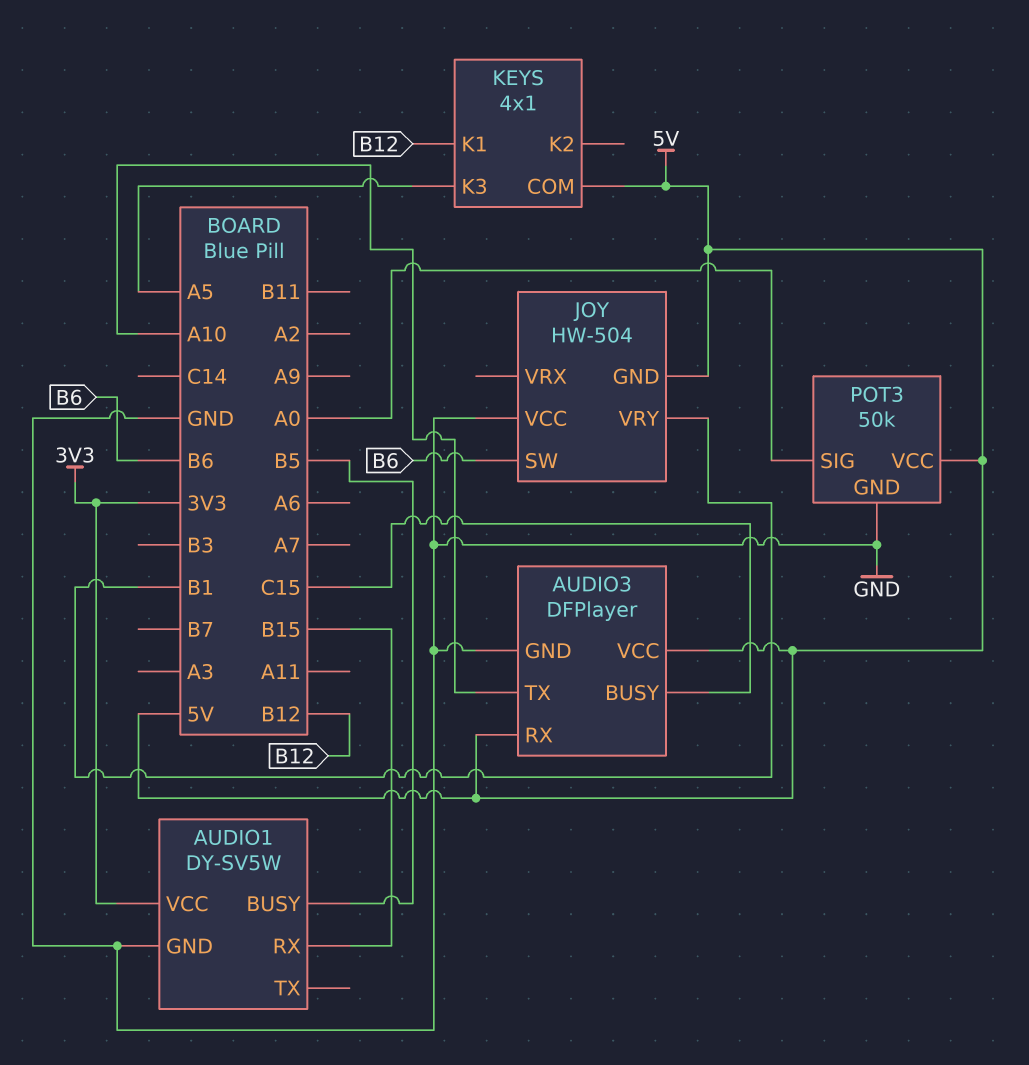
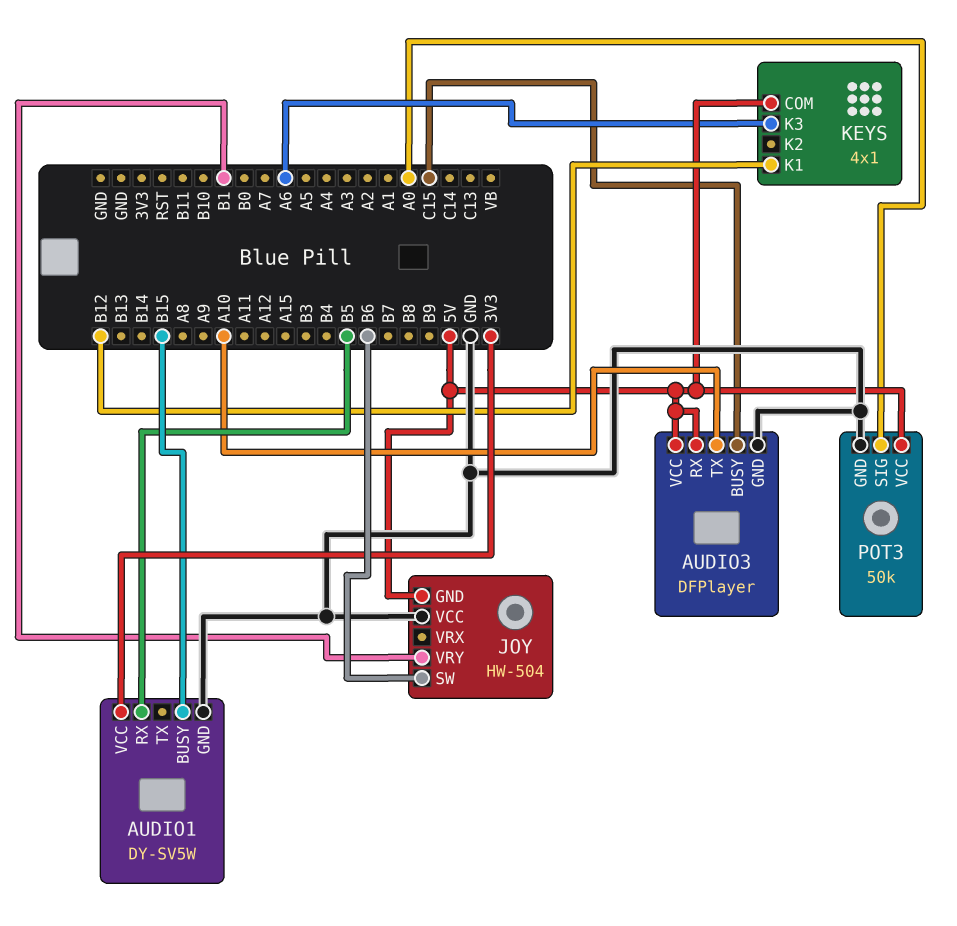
AUDIO1 pin BUSY: B5 -> B15
AUDIO1 pin RX: B15 -> B5
KEYS pin K3: A5 -> A6

